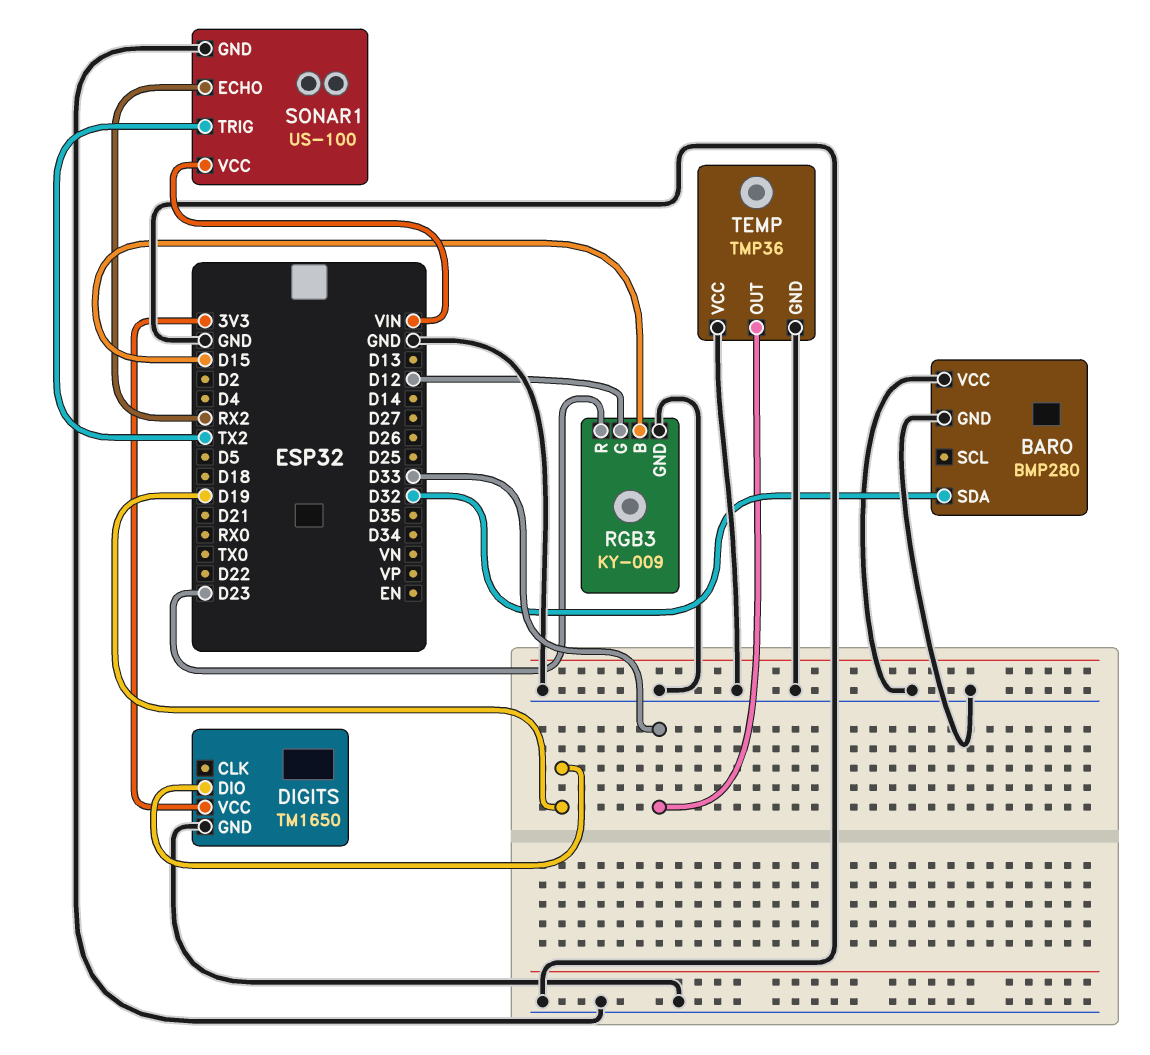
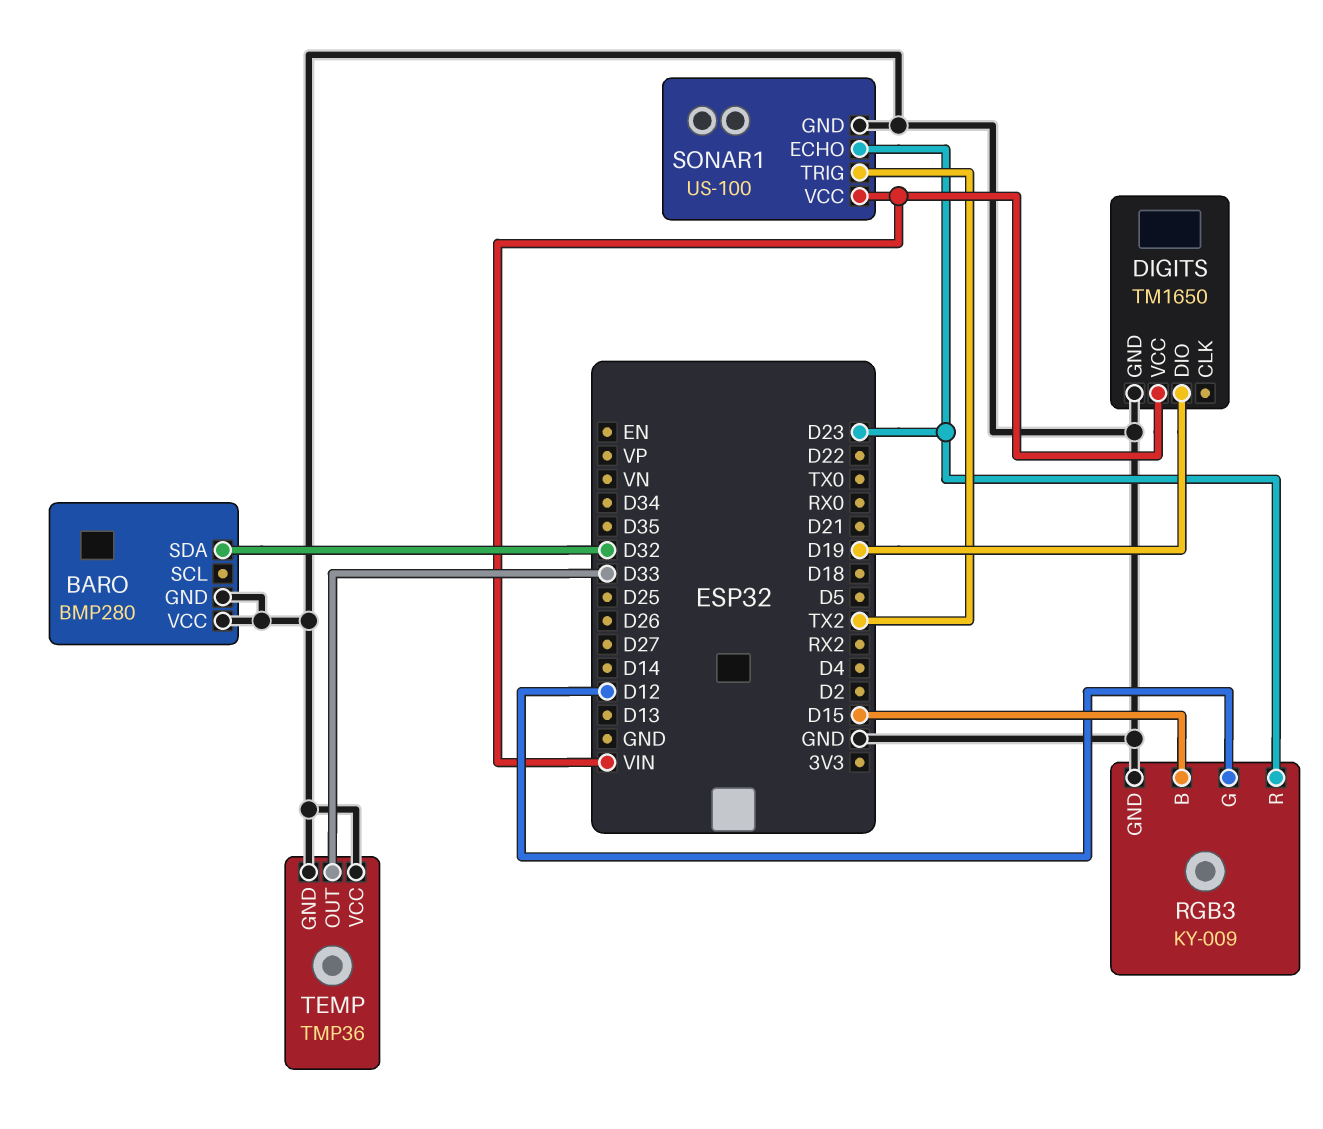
DIGITS pin VCC: 3V3 -> VIN
SONAR1 pin ECHO: RX2 -> D23

